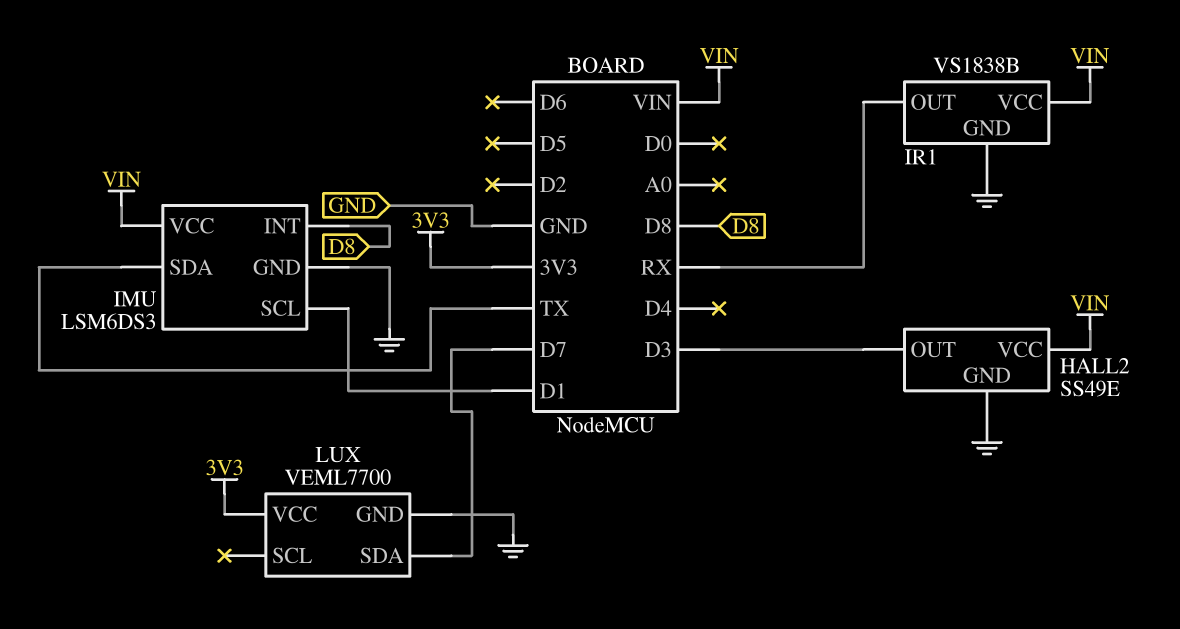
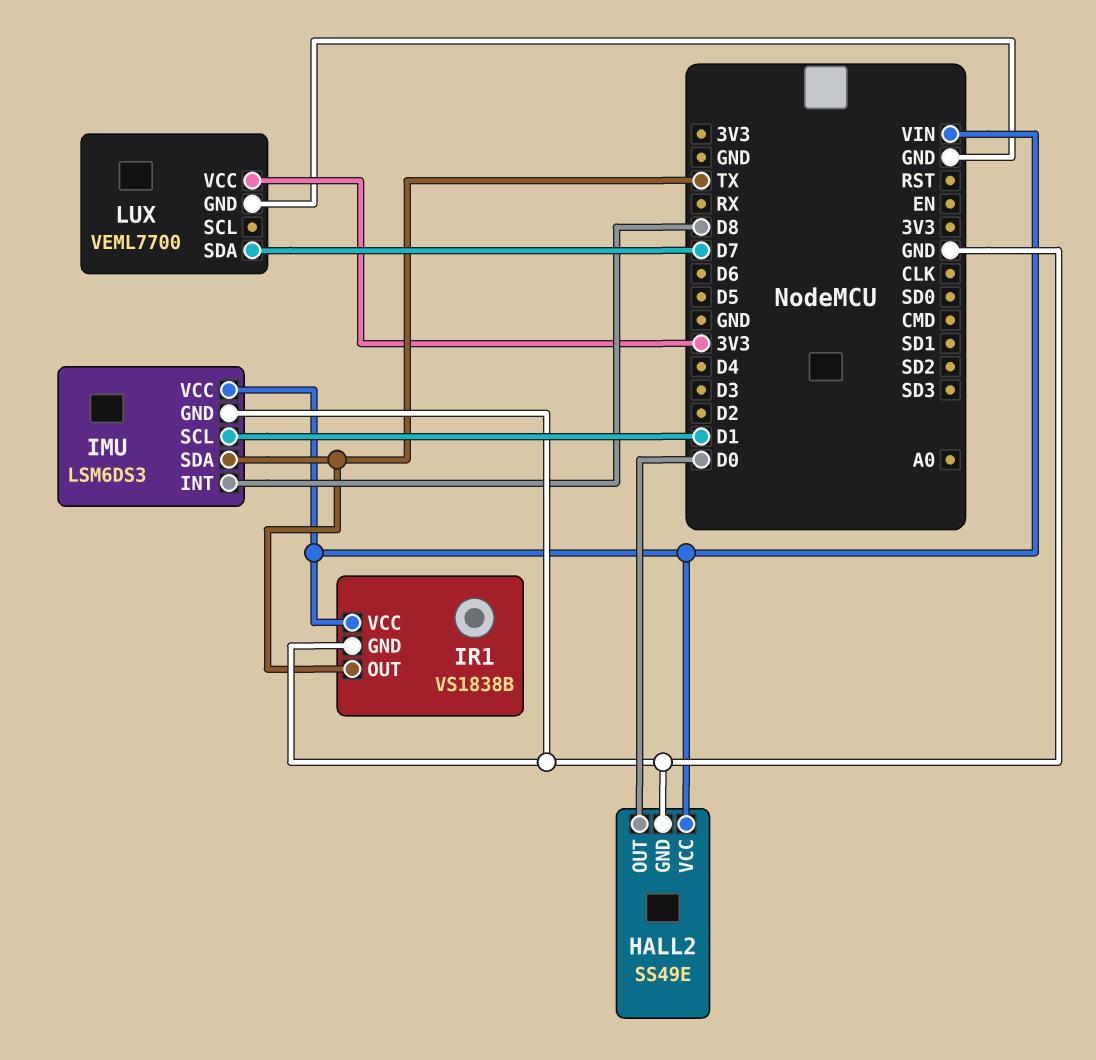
HALL2 pin OUT: D3 -> D0
IR1 pin OUT: RX -> TX

